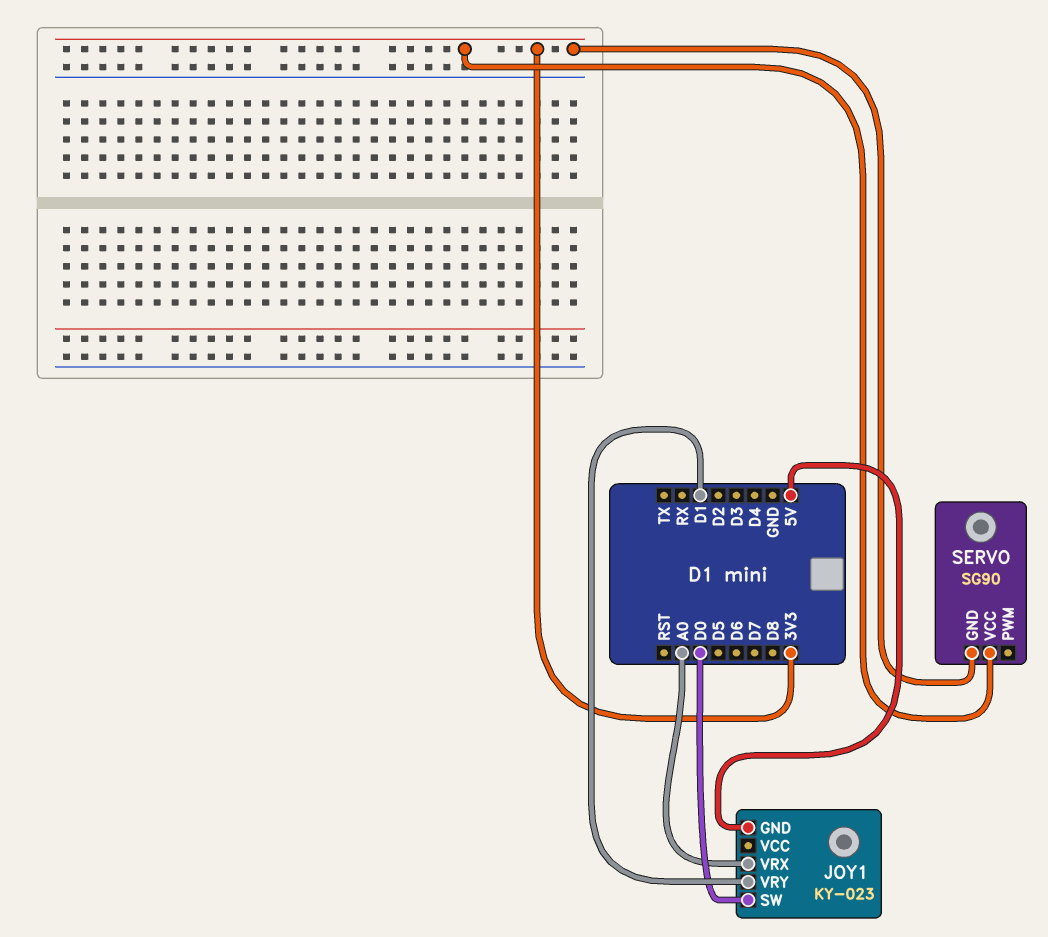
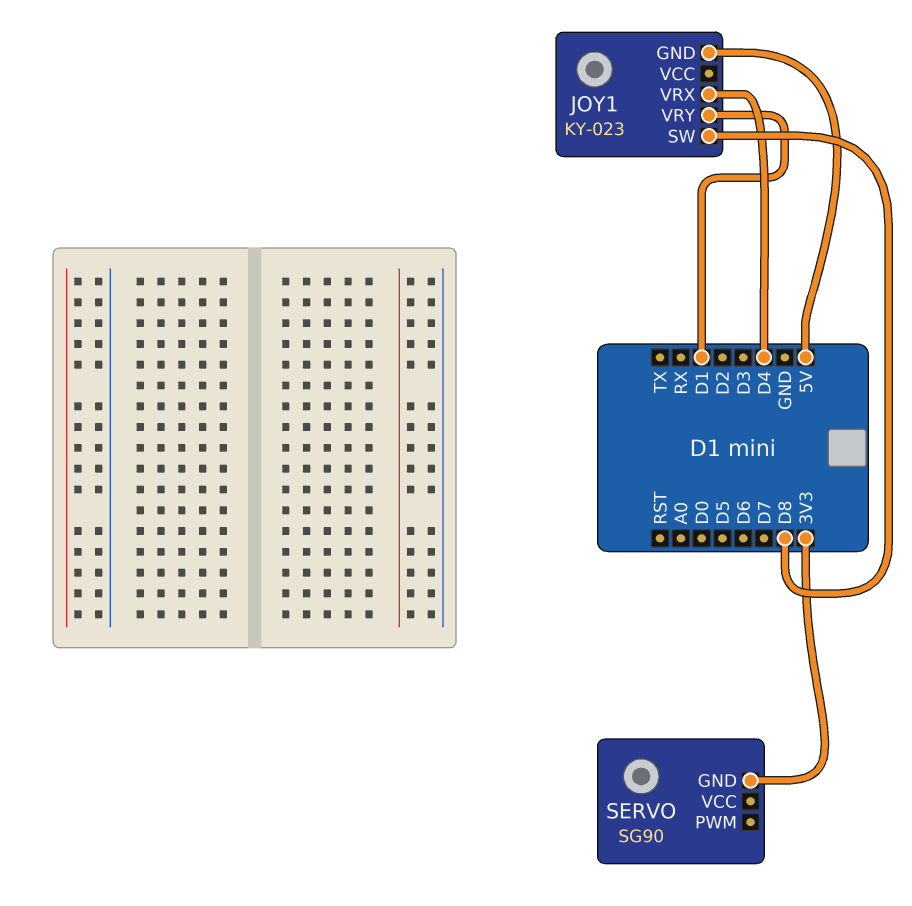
JOY1 pin SW: D0 -> D8
JOY1 pin VRX: A0 -> D4
SERVO pin VCC: 3V3 -> none

